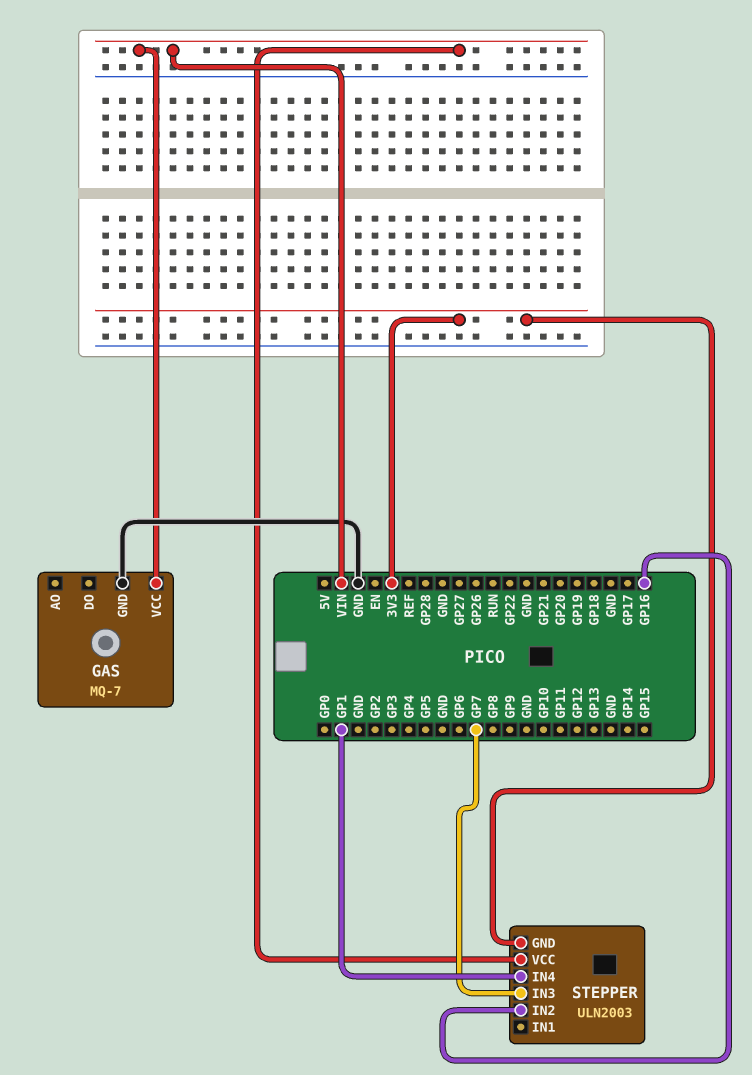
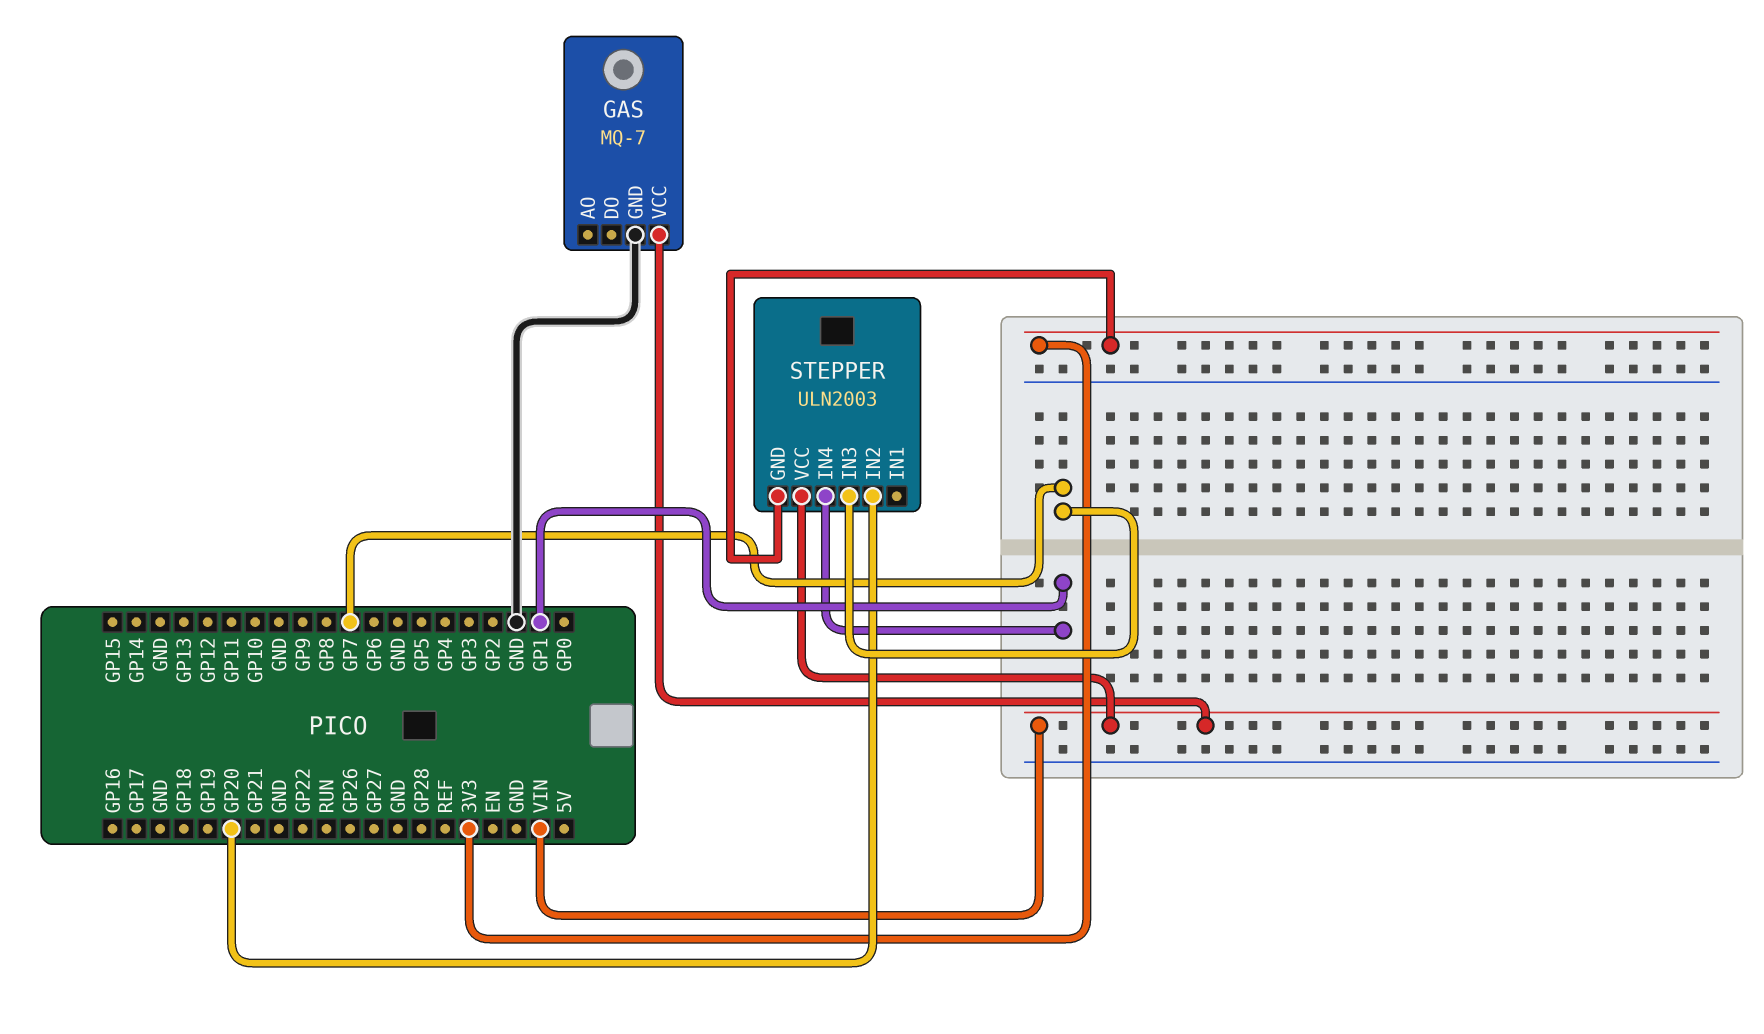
STEPPER pin IN2: GP16 -> GP20

